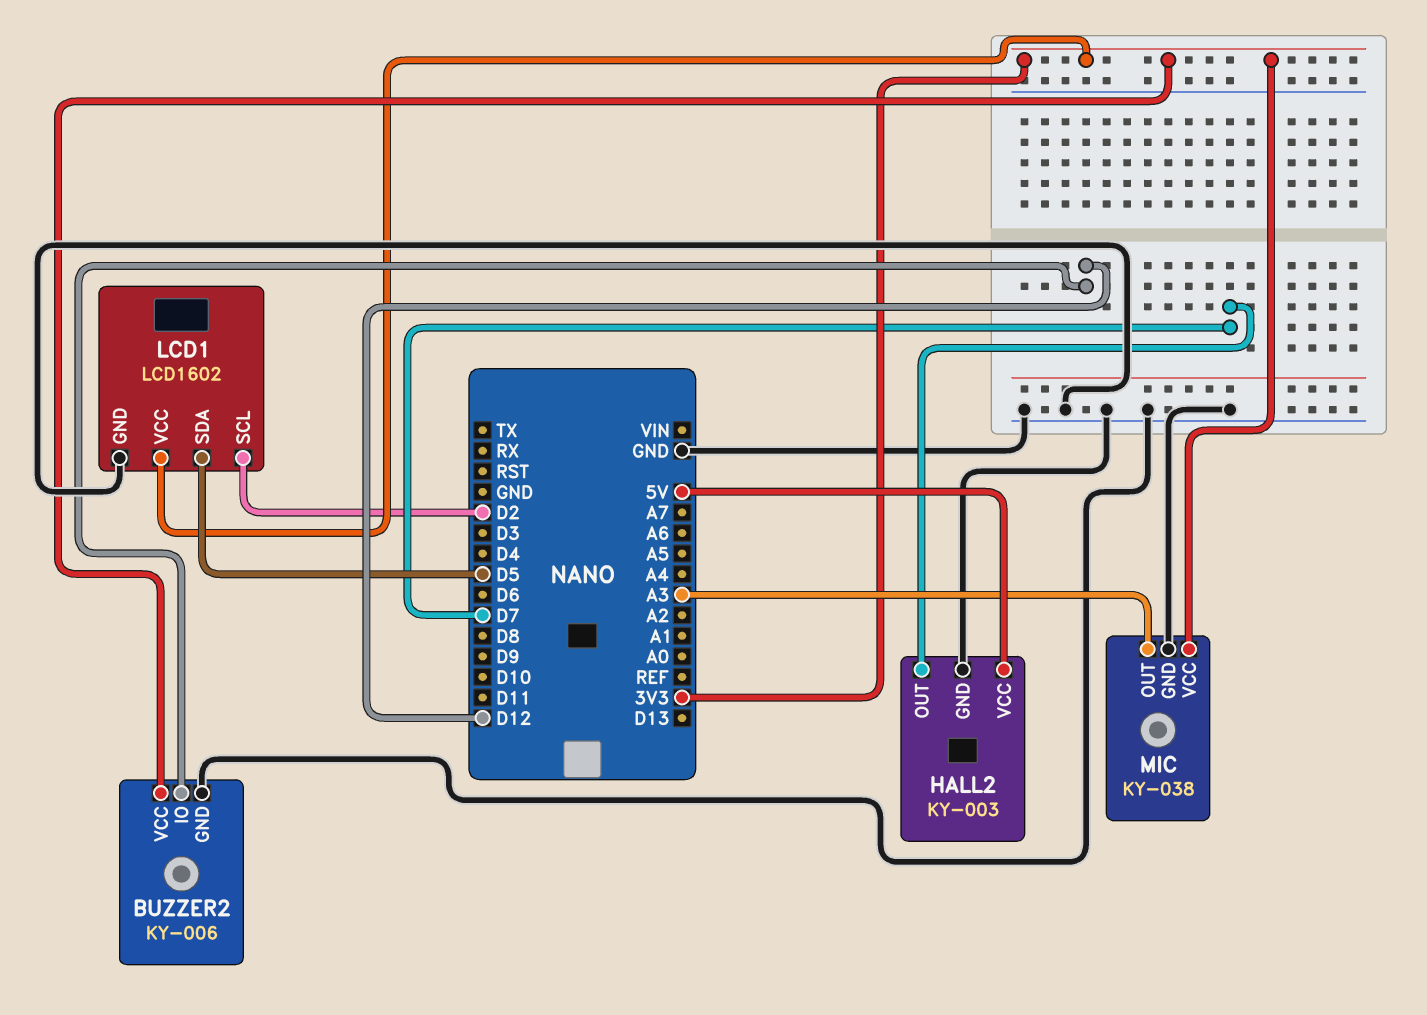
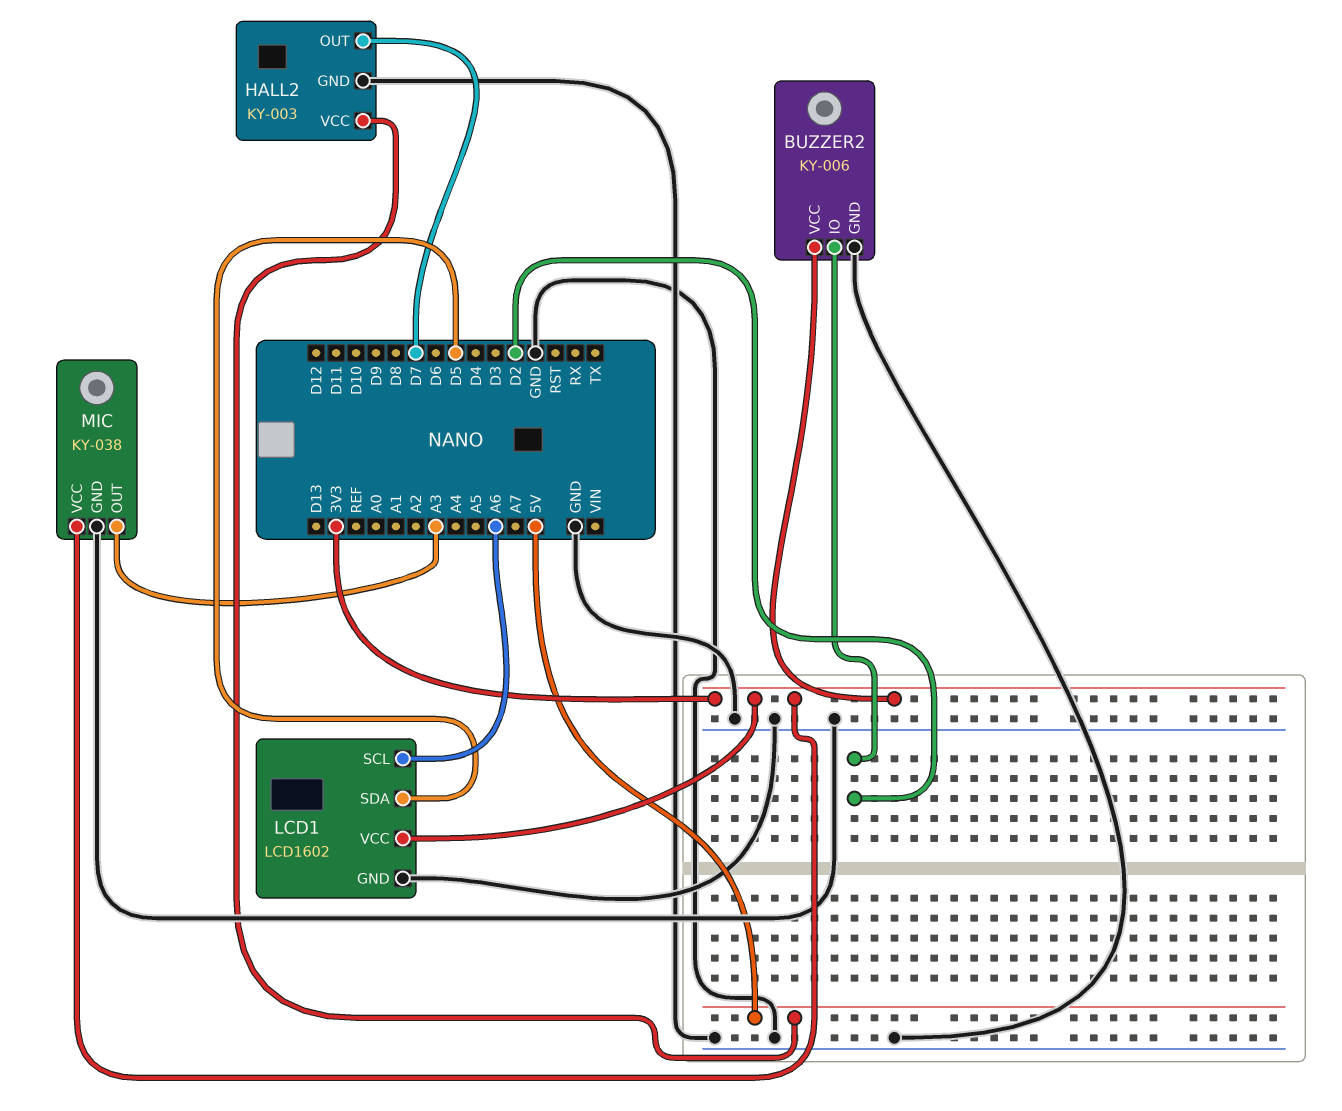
BUZZER2 pin IO: D12 -> D2
LCD1 pin SCL: D2 -> A6

